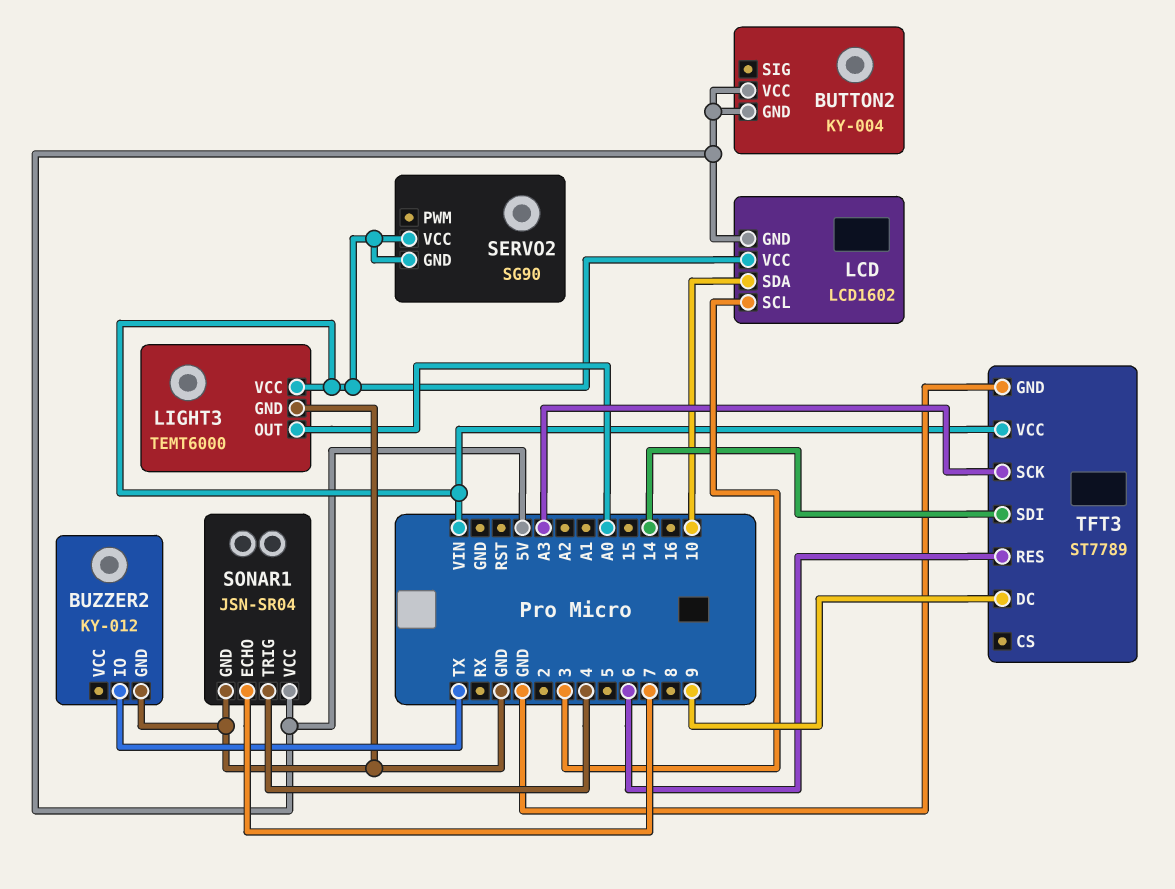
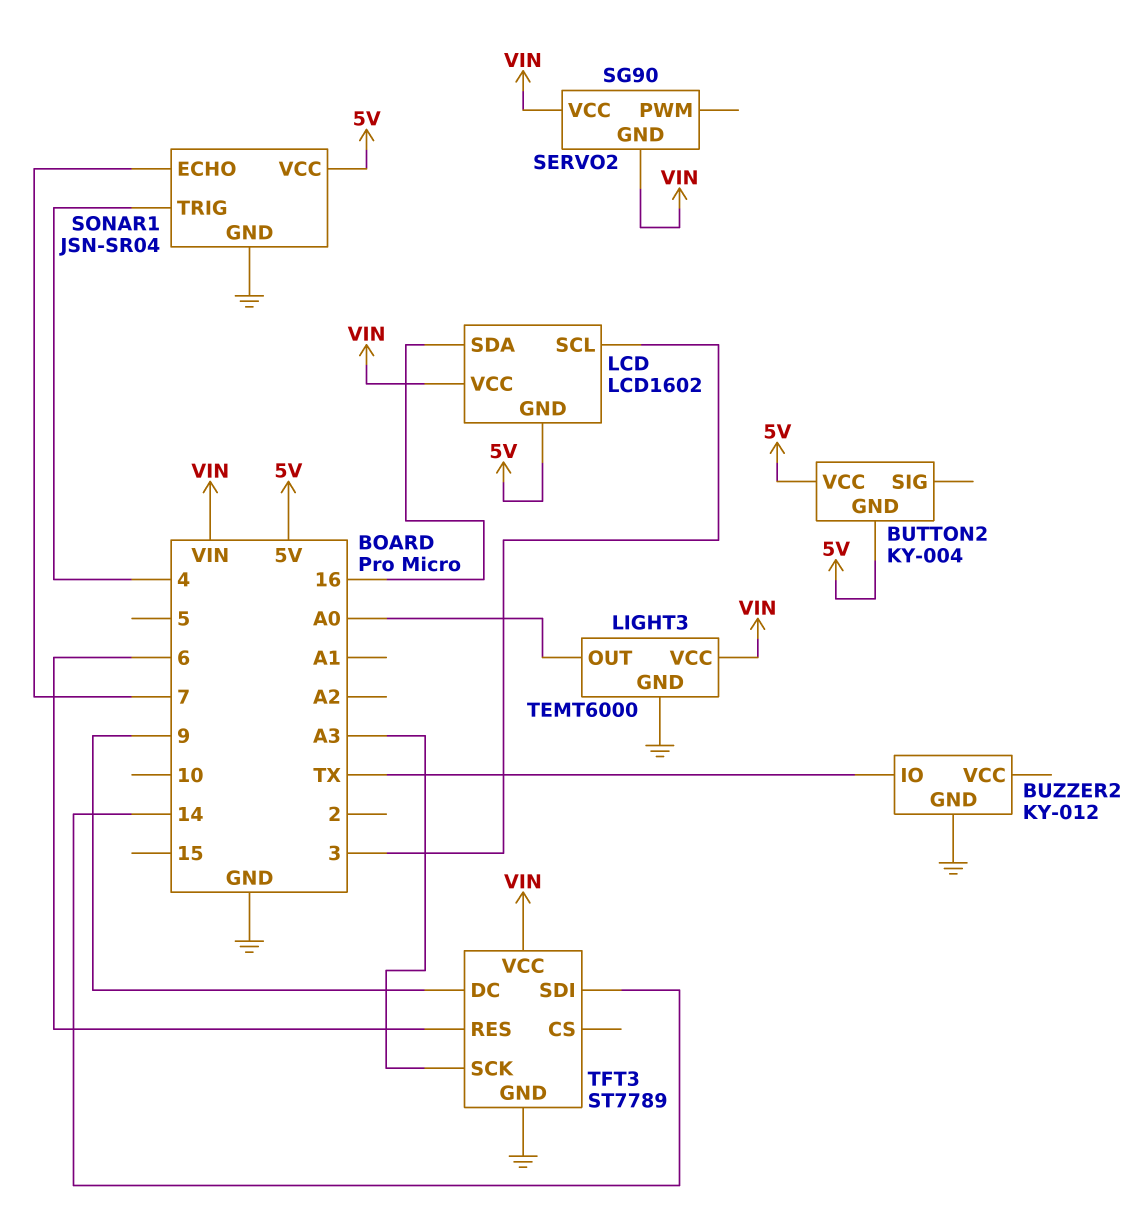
LCD pin SDA: 10 -> 16

